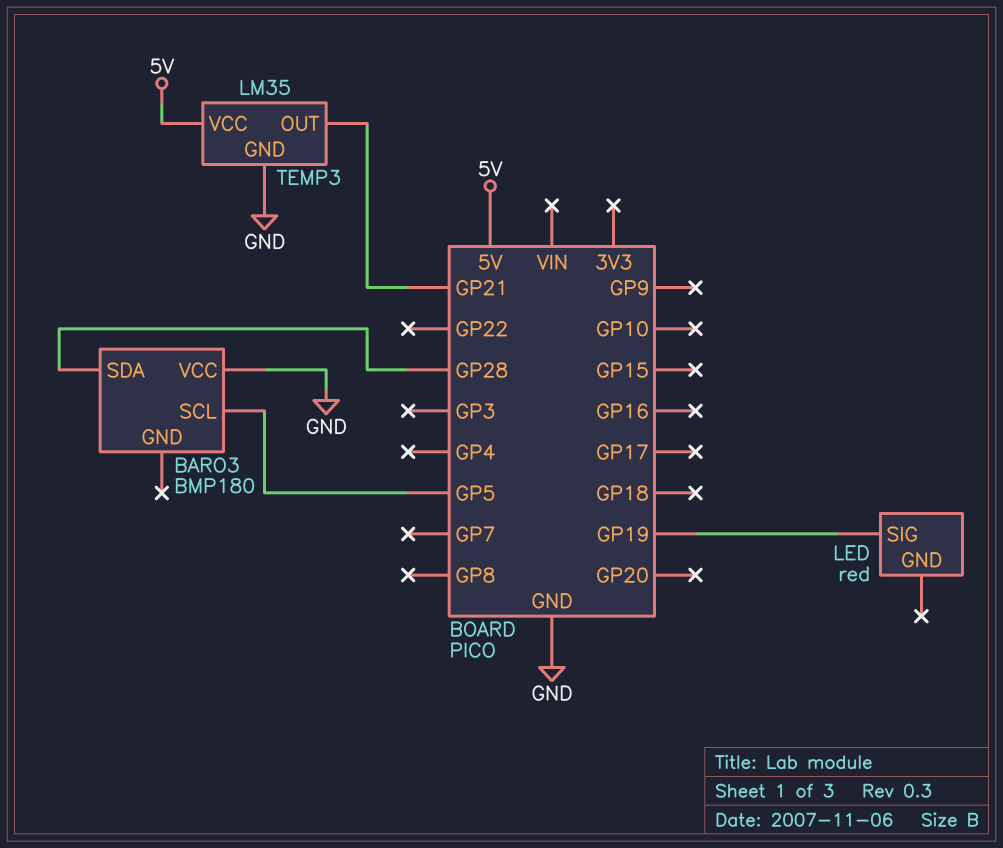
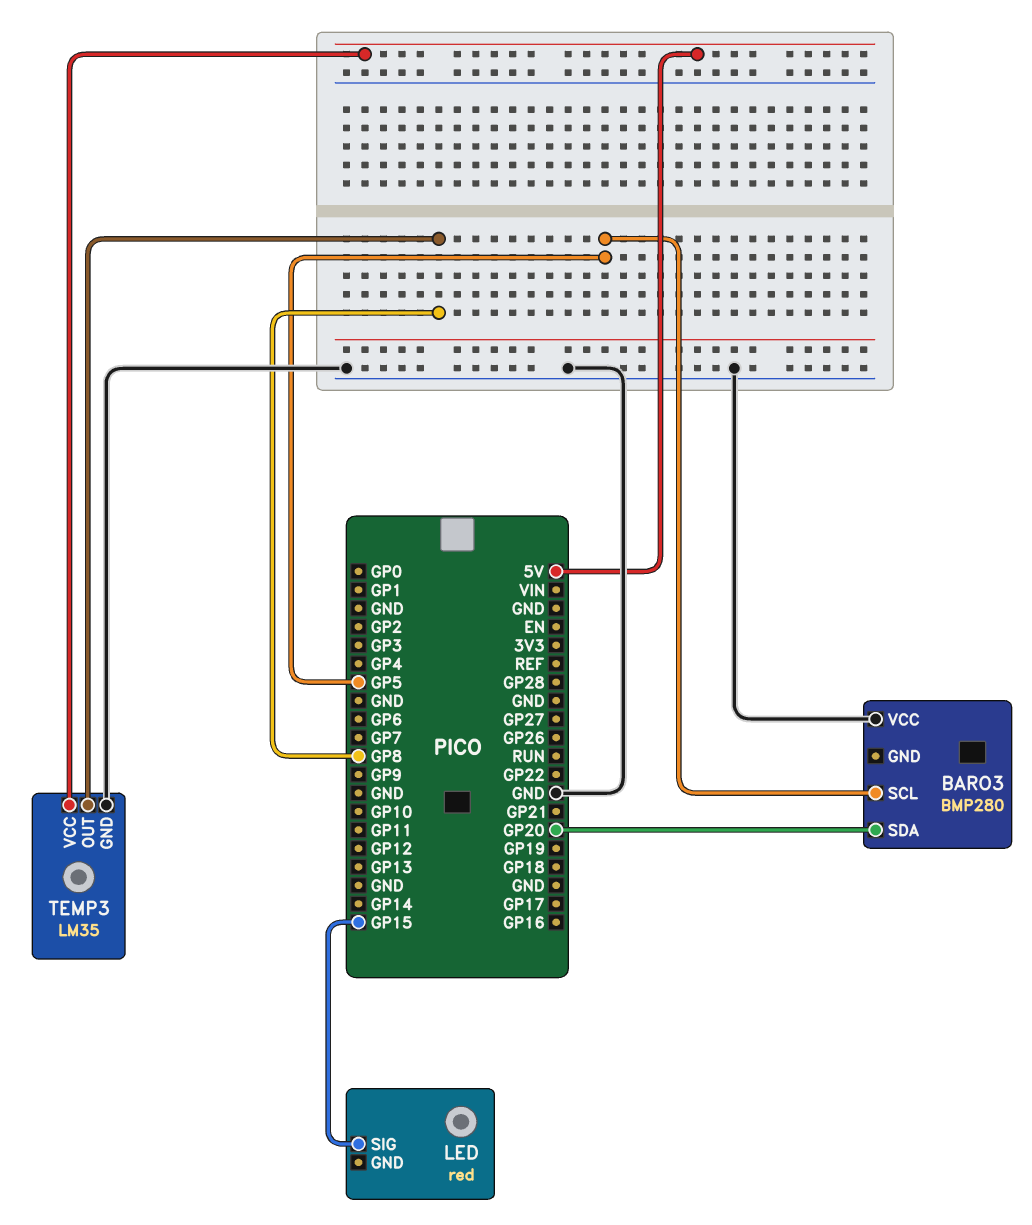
BARO3: BMP180 -> BMP280
BARO3 pin SDA: GP28 -> GP20
LED pin SIG: GP19 -> GP15
TEMP3 pin OUT: GP21 -> GP8

